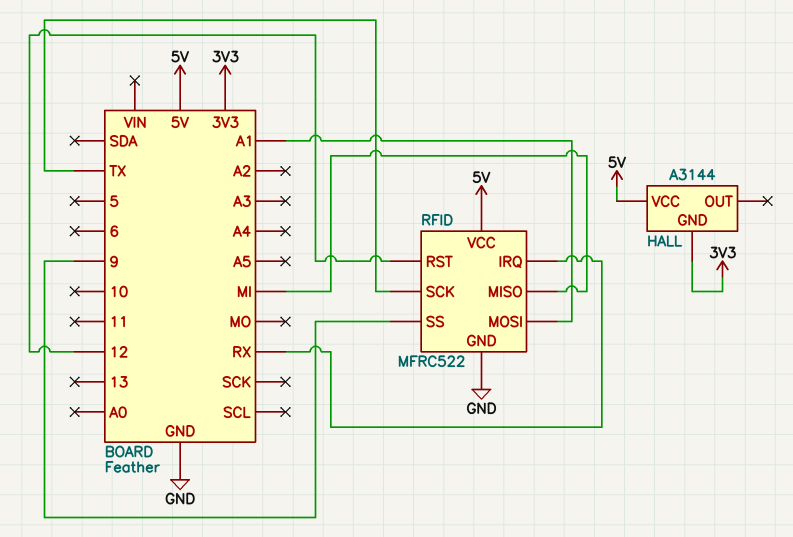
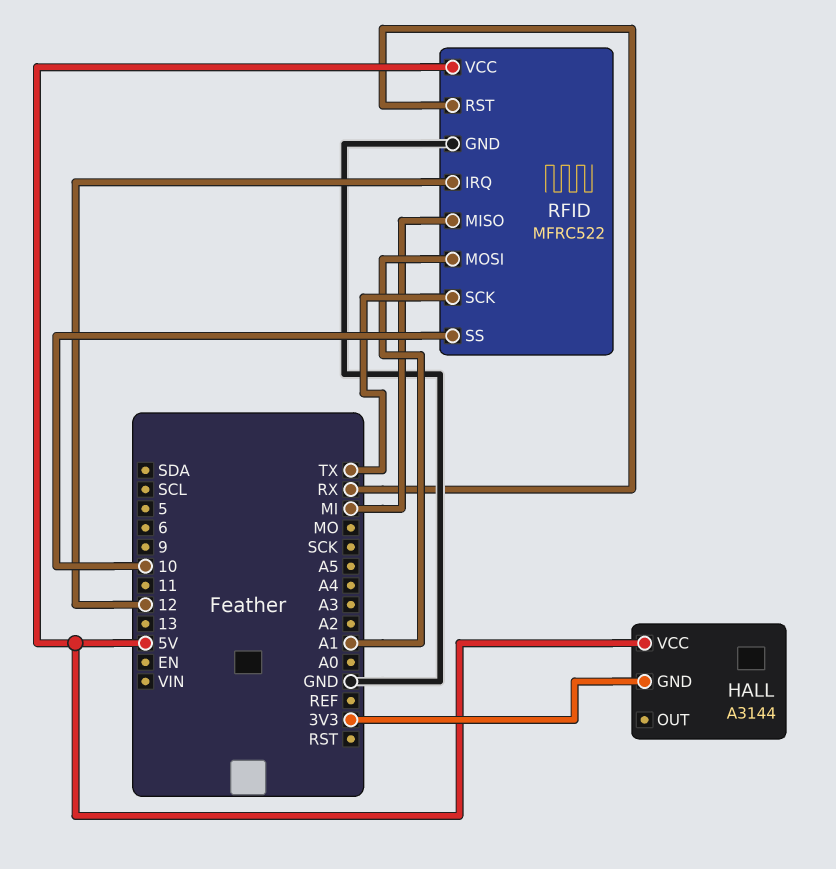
RFID pin IRQ: RX -> 12
RFID pin RST: 12 -> RX
RFID pin SS: 9 -> 10

